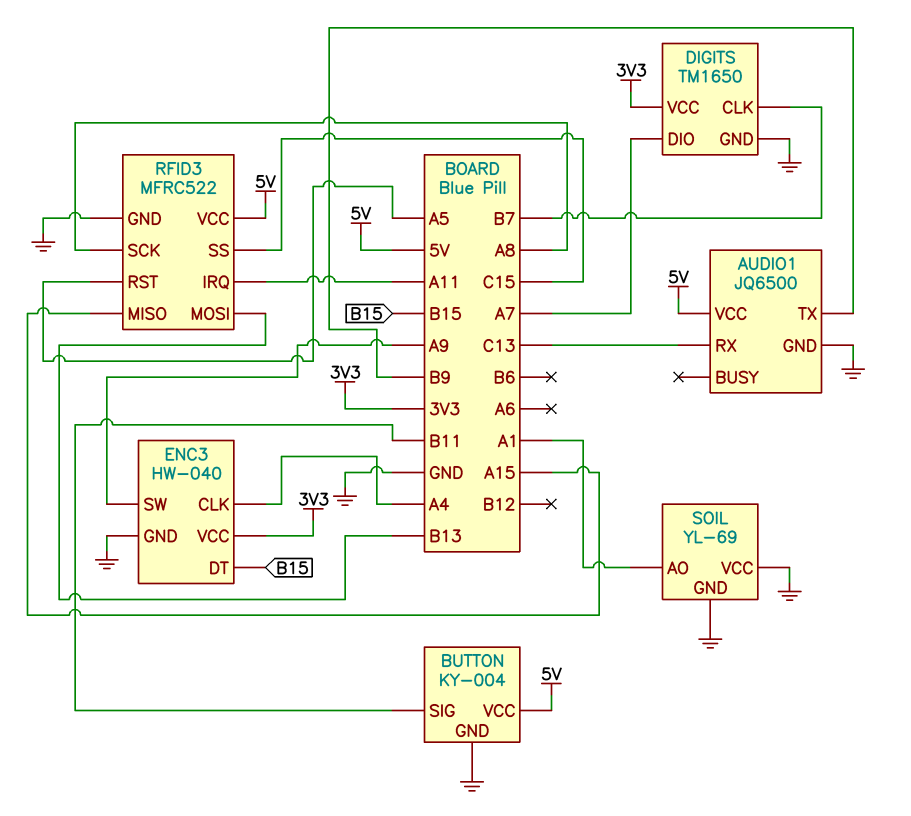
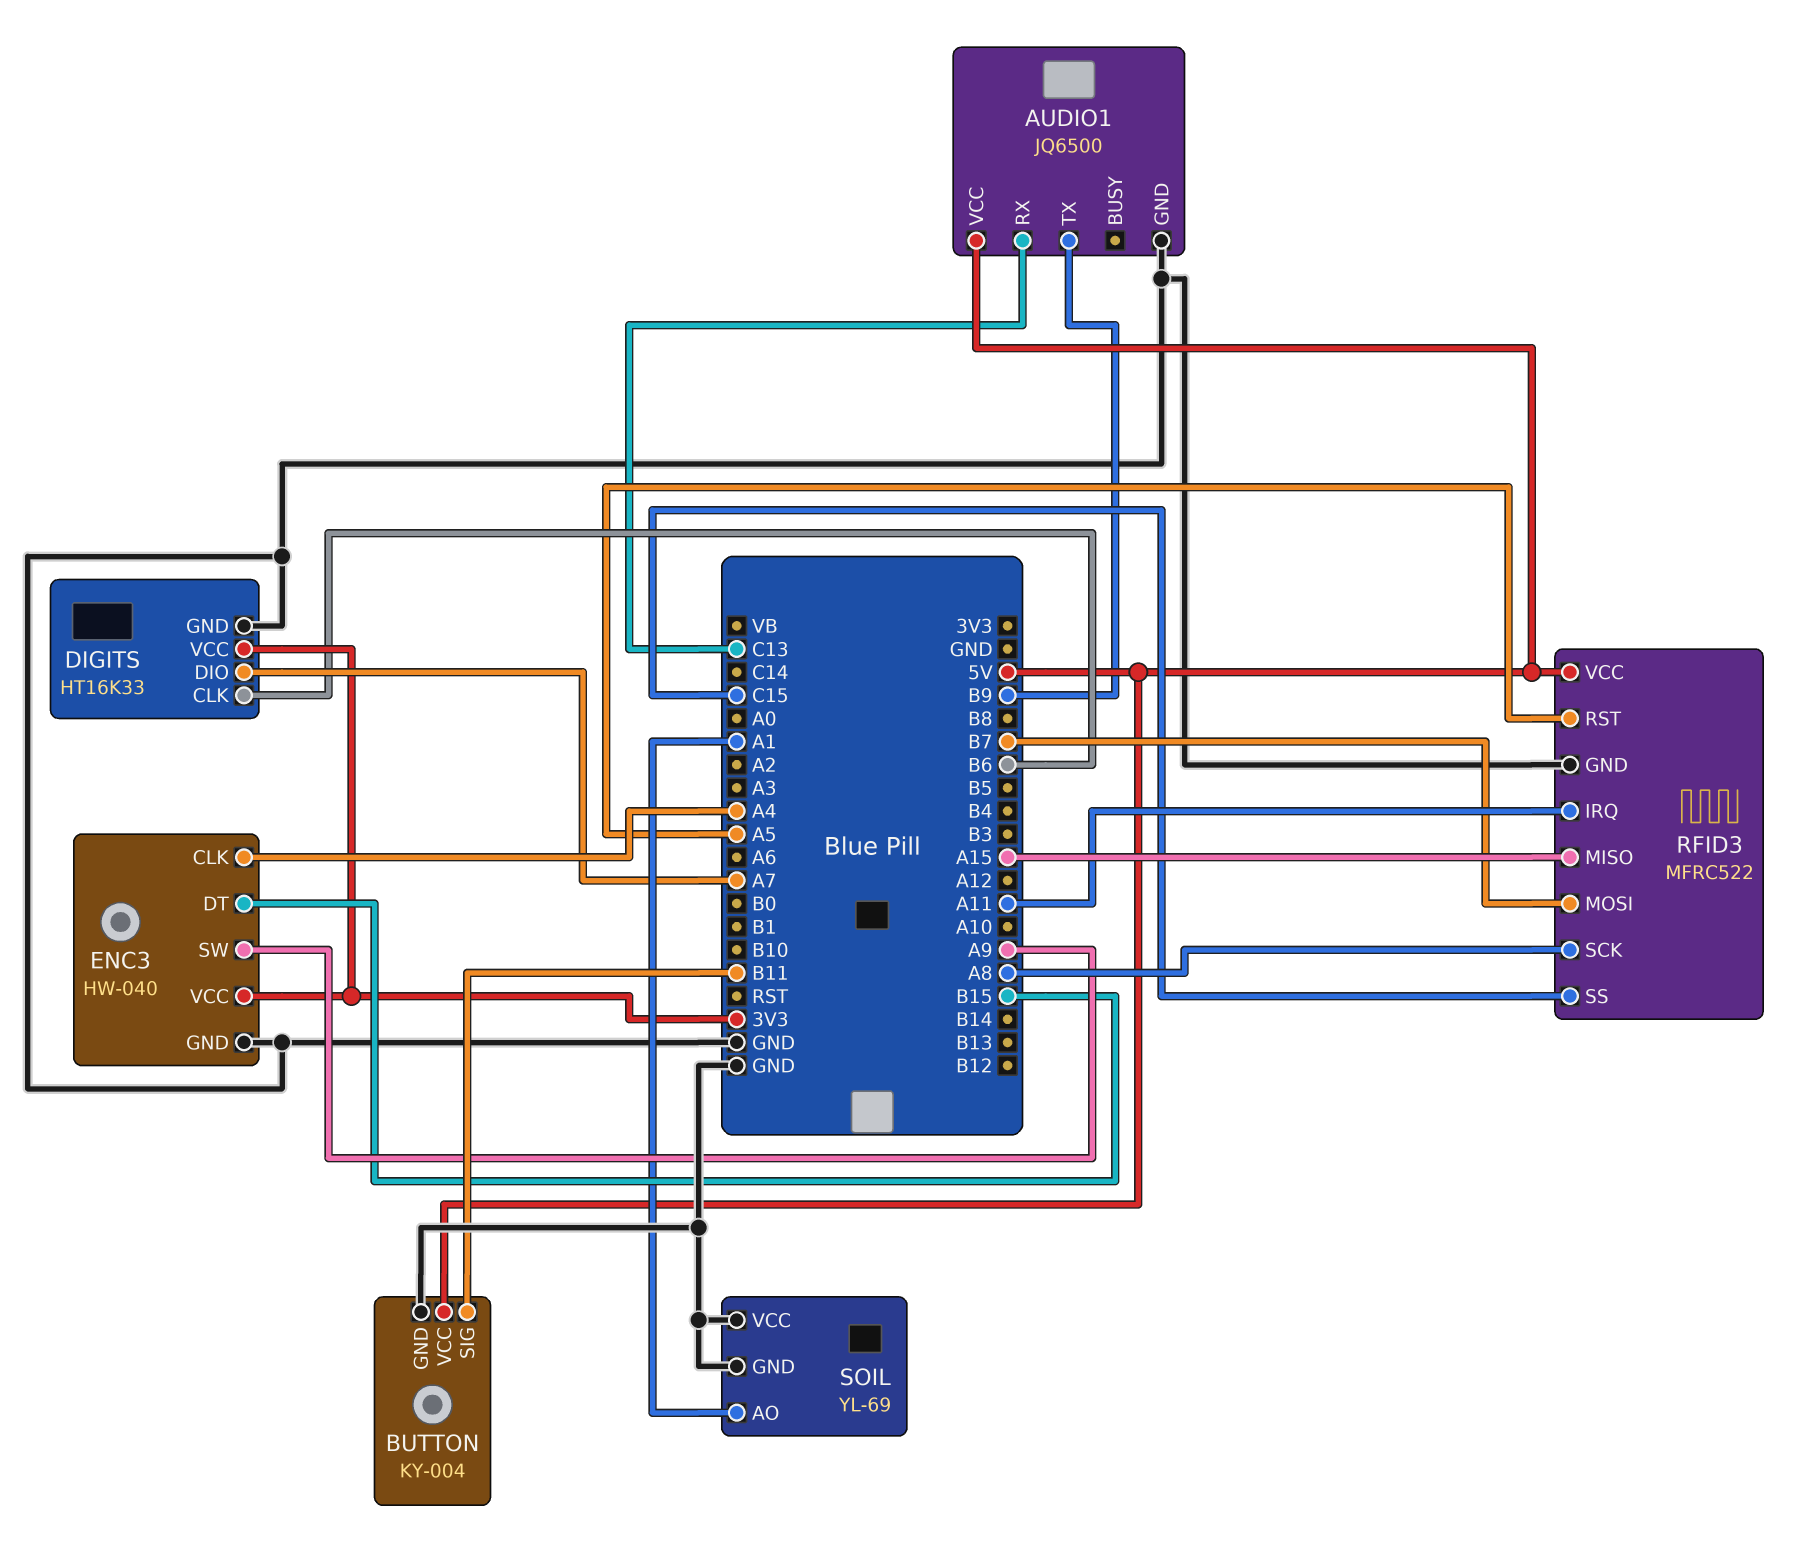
DIGITS: TM1650 -> HT16K33
DIGITS pin CLK: B7 -> B6
RFID3 pin MOSI: B13 -> B7

